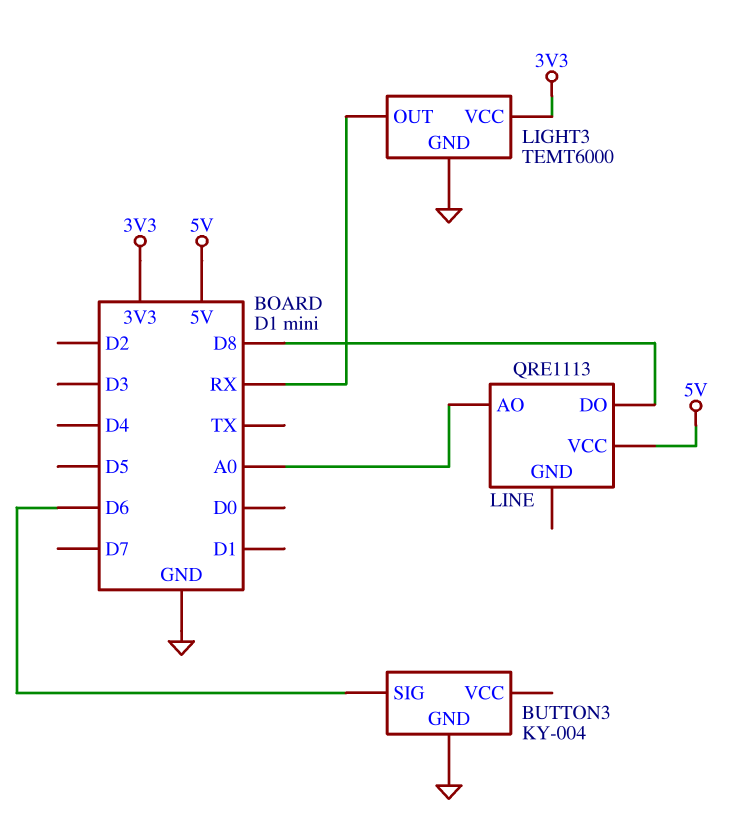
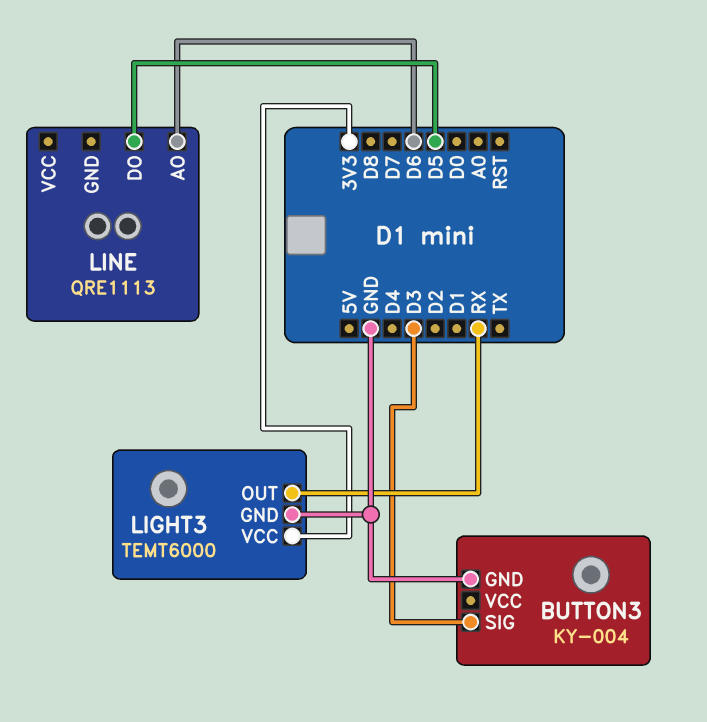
BUTTON3 pin SIG: D6 -> D3
LINE pin AO: A0 -> D6
LINE pin DO: D8 -> D5
LINE pin VCC: 5V -> none

